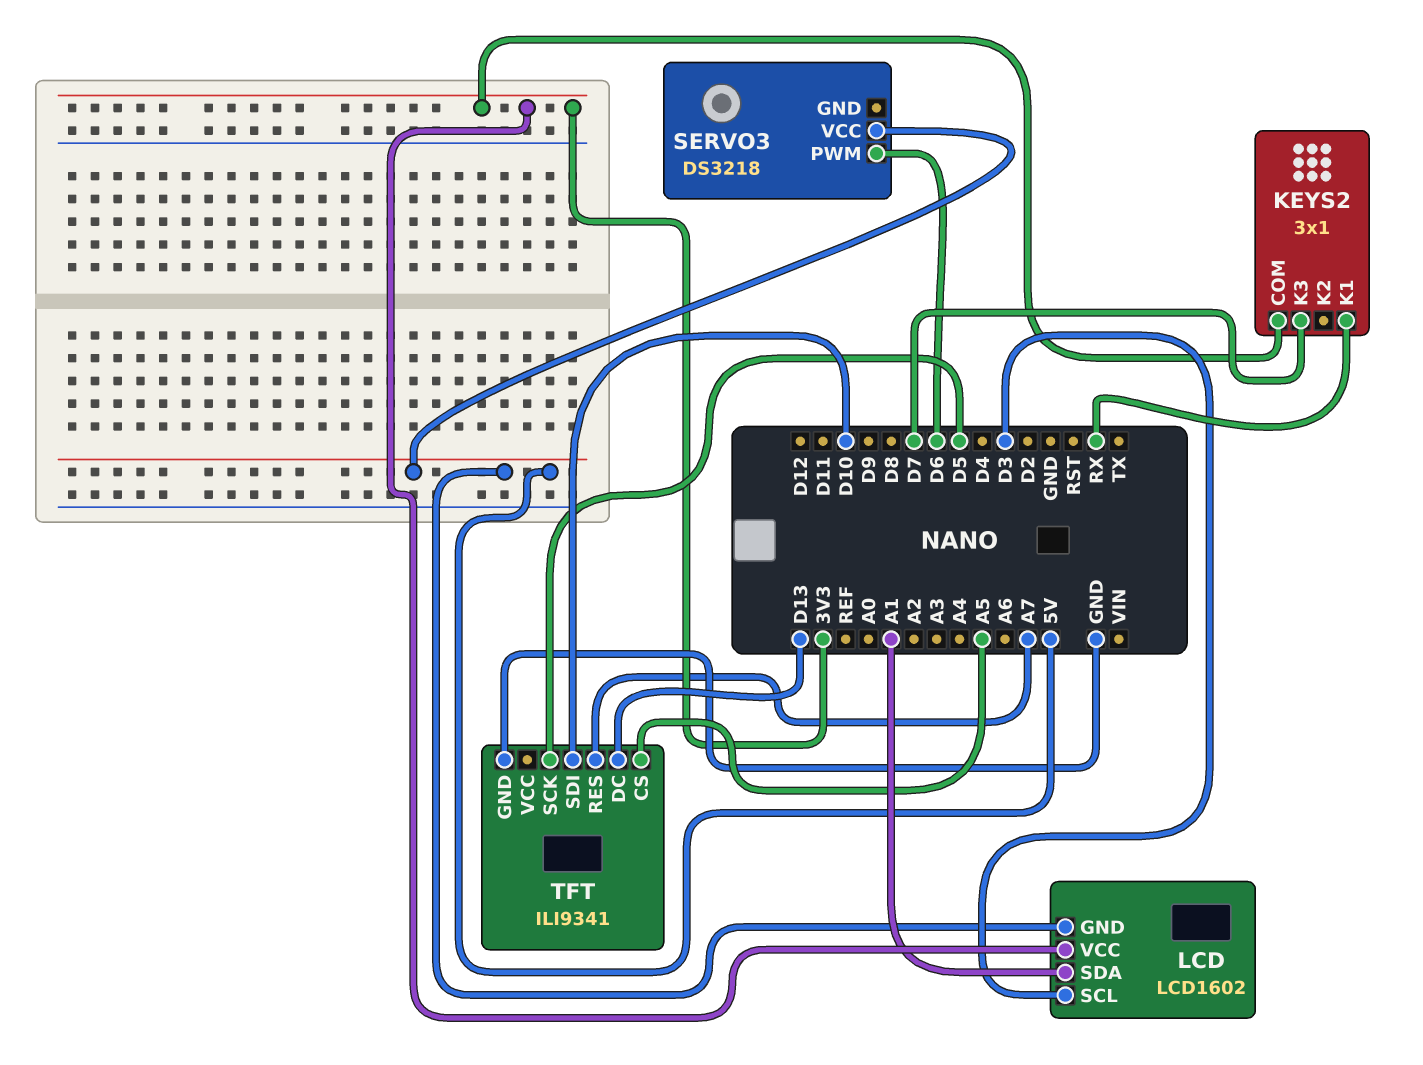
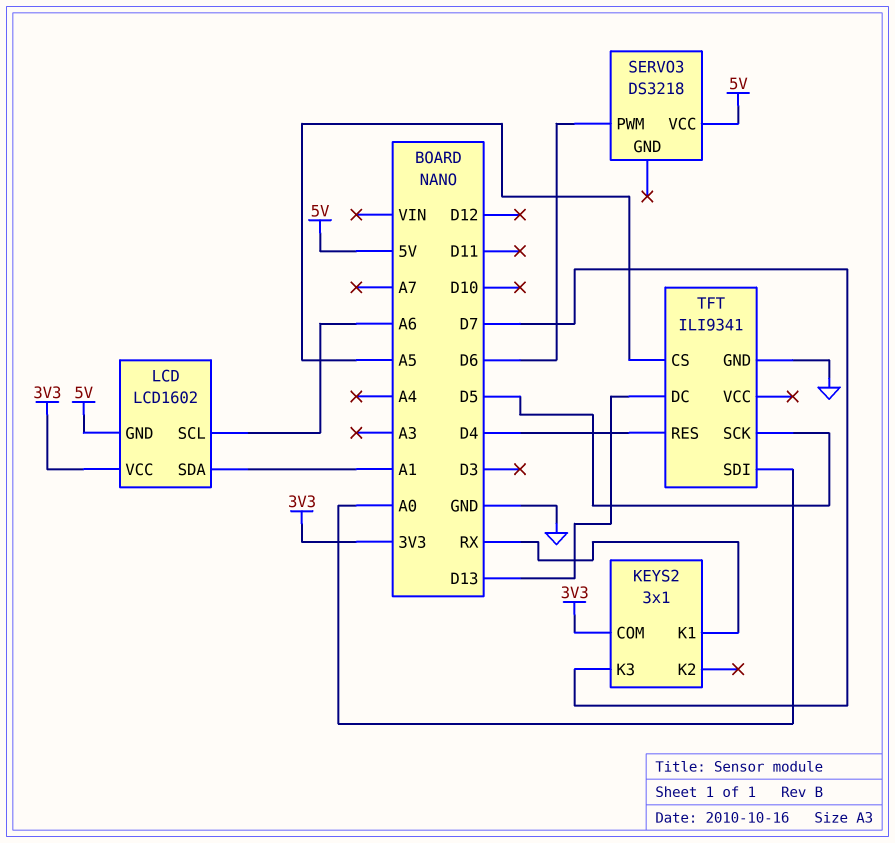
LCD pin SCL: D3 -> A6
TFT pin RES: A7 -> D4
TFT pin SDI: D10 -> A0

